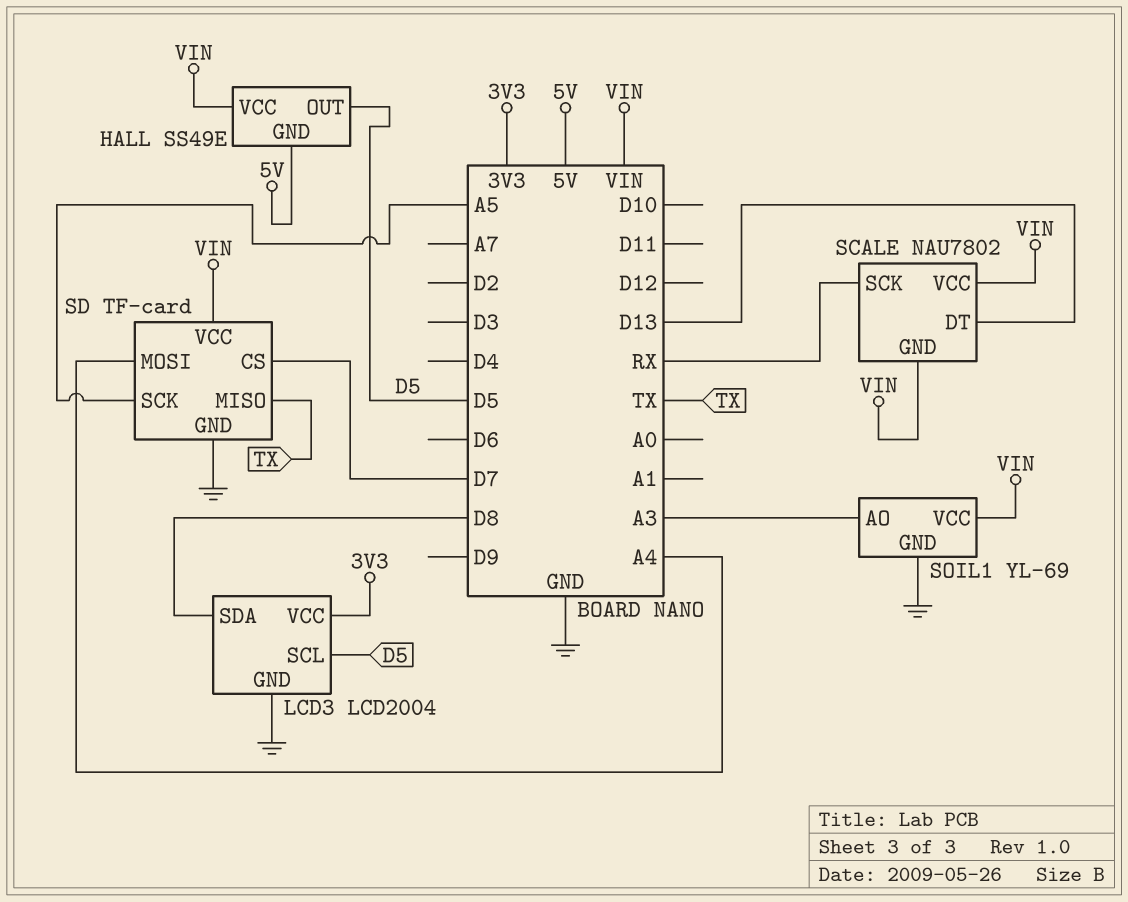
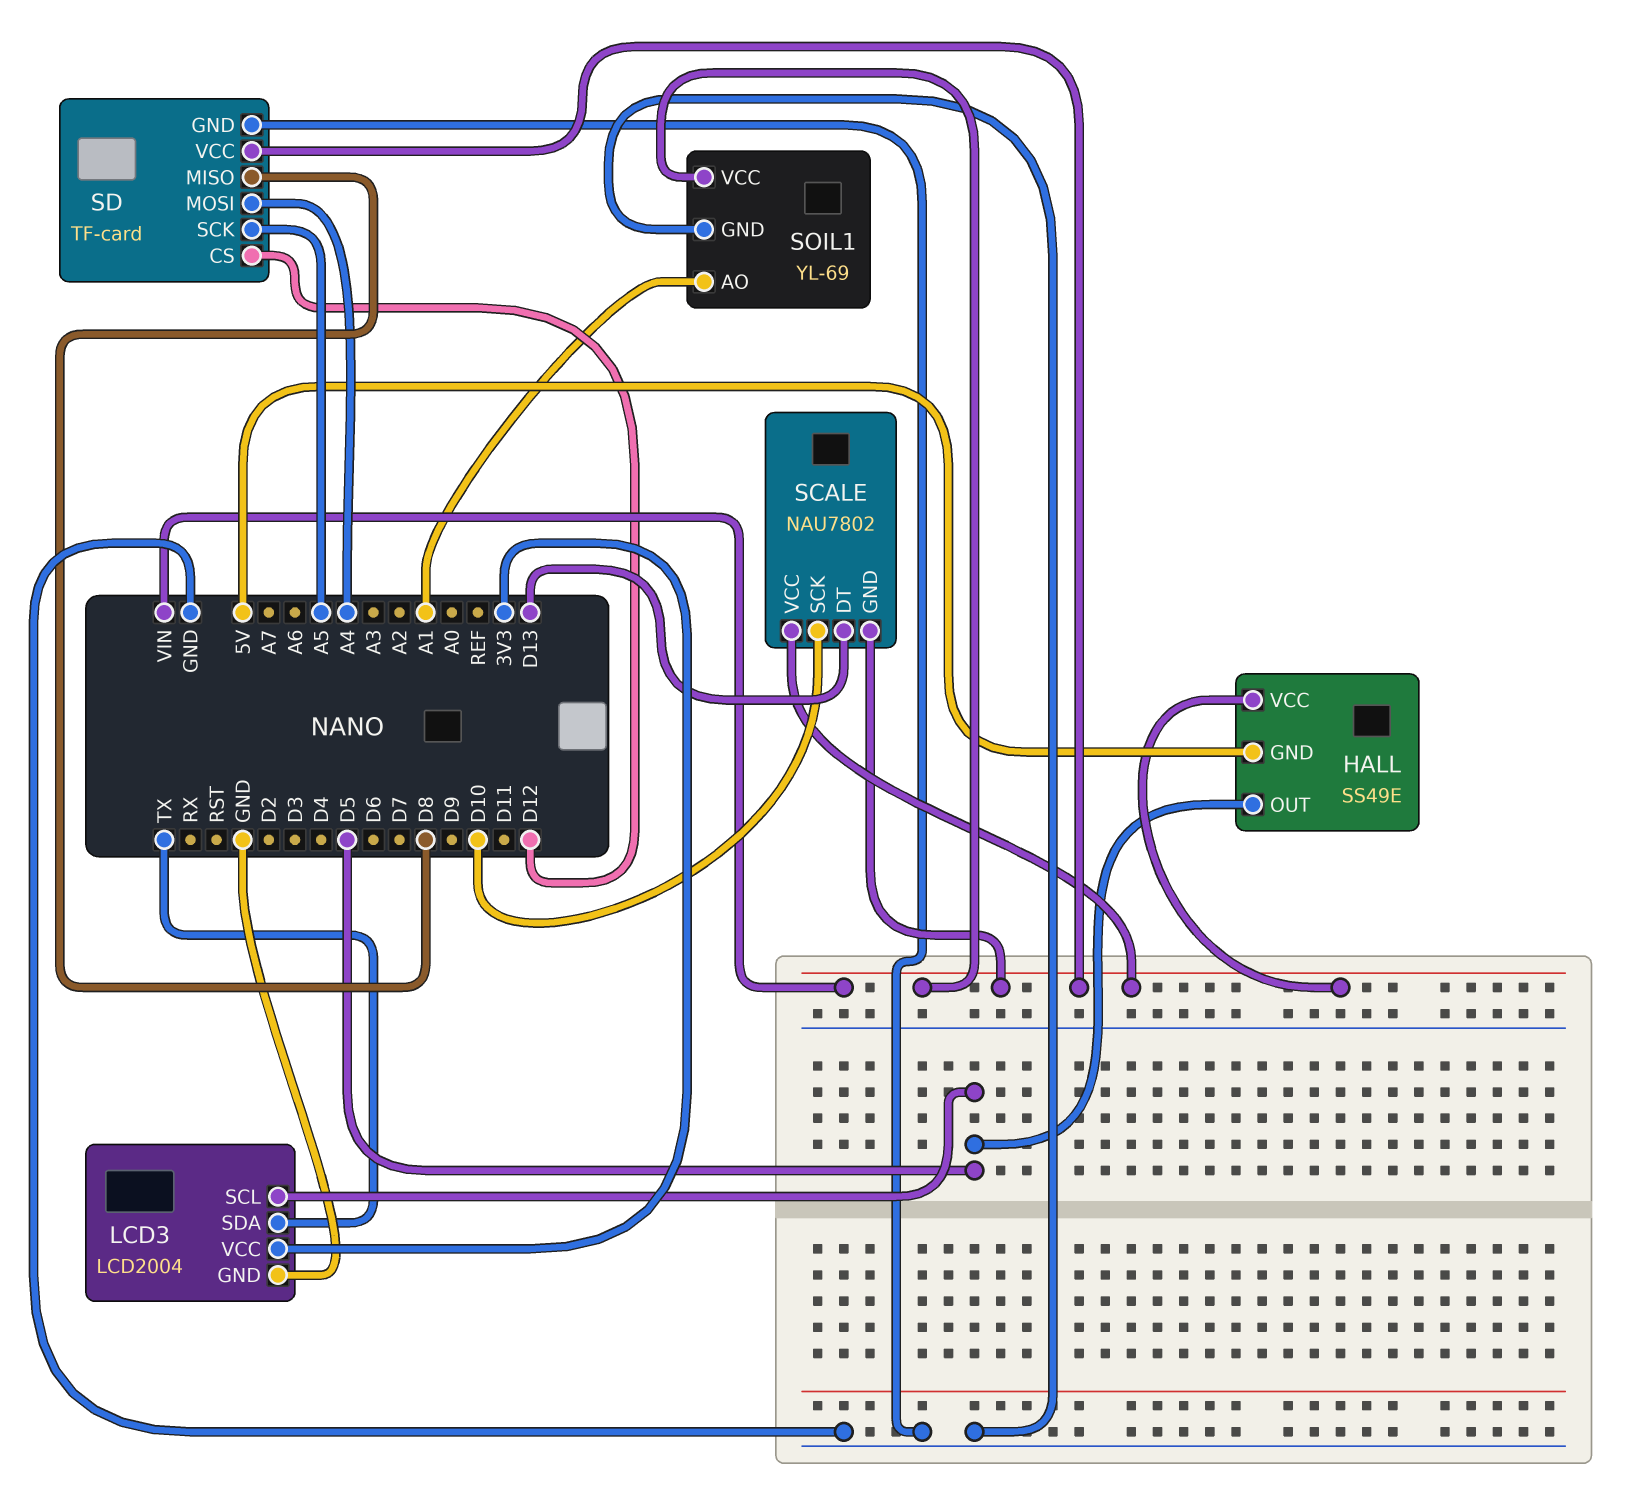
LCD3 pin SDA: D8 -> TX
SCALE pin SCK: RX -> D10
SD pin CS: D7 -> D12
SD pin MISO: TX -> D8
SOIL1 pin AO: A3 -> A1

